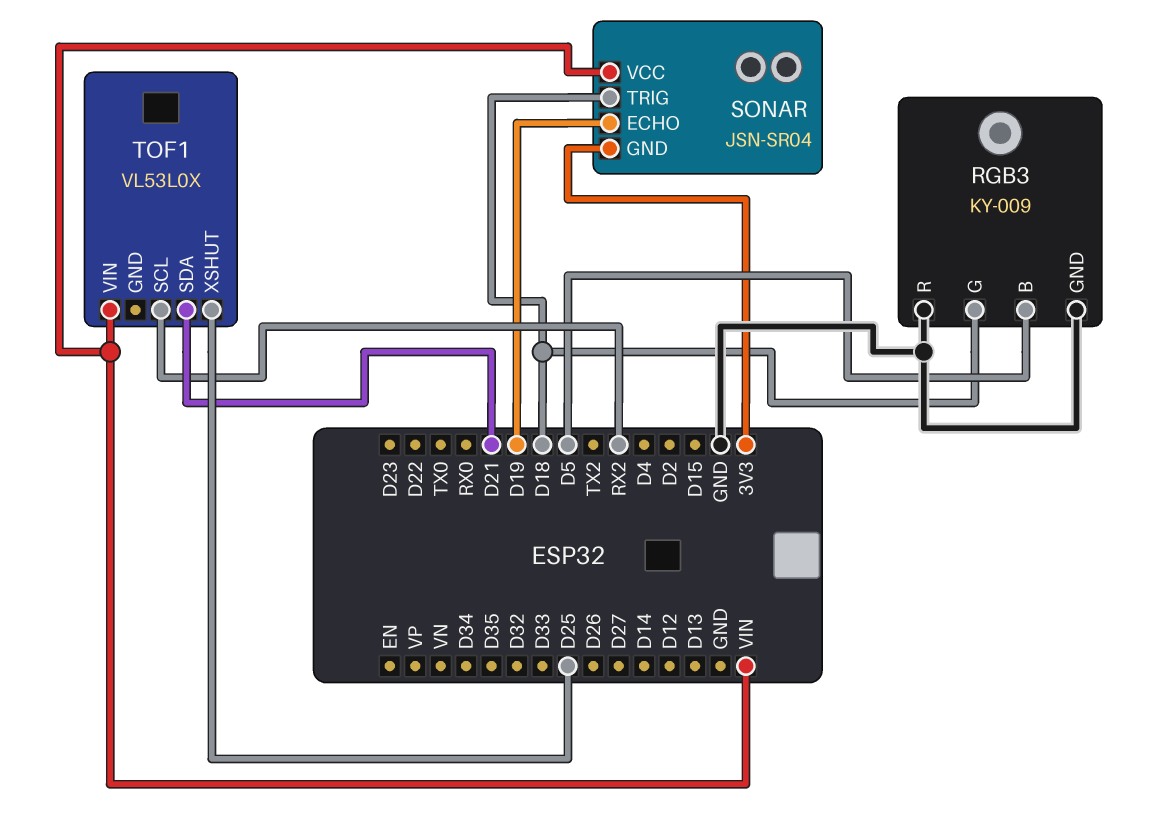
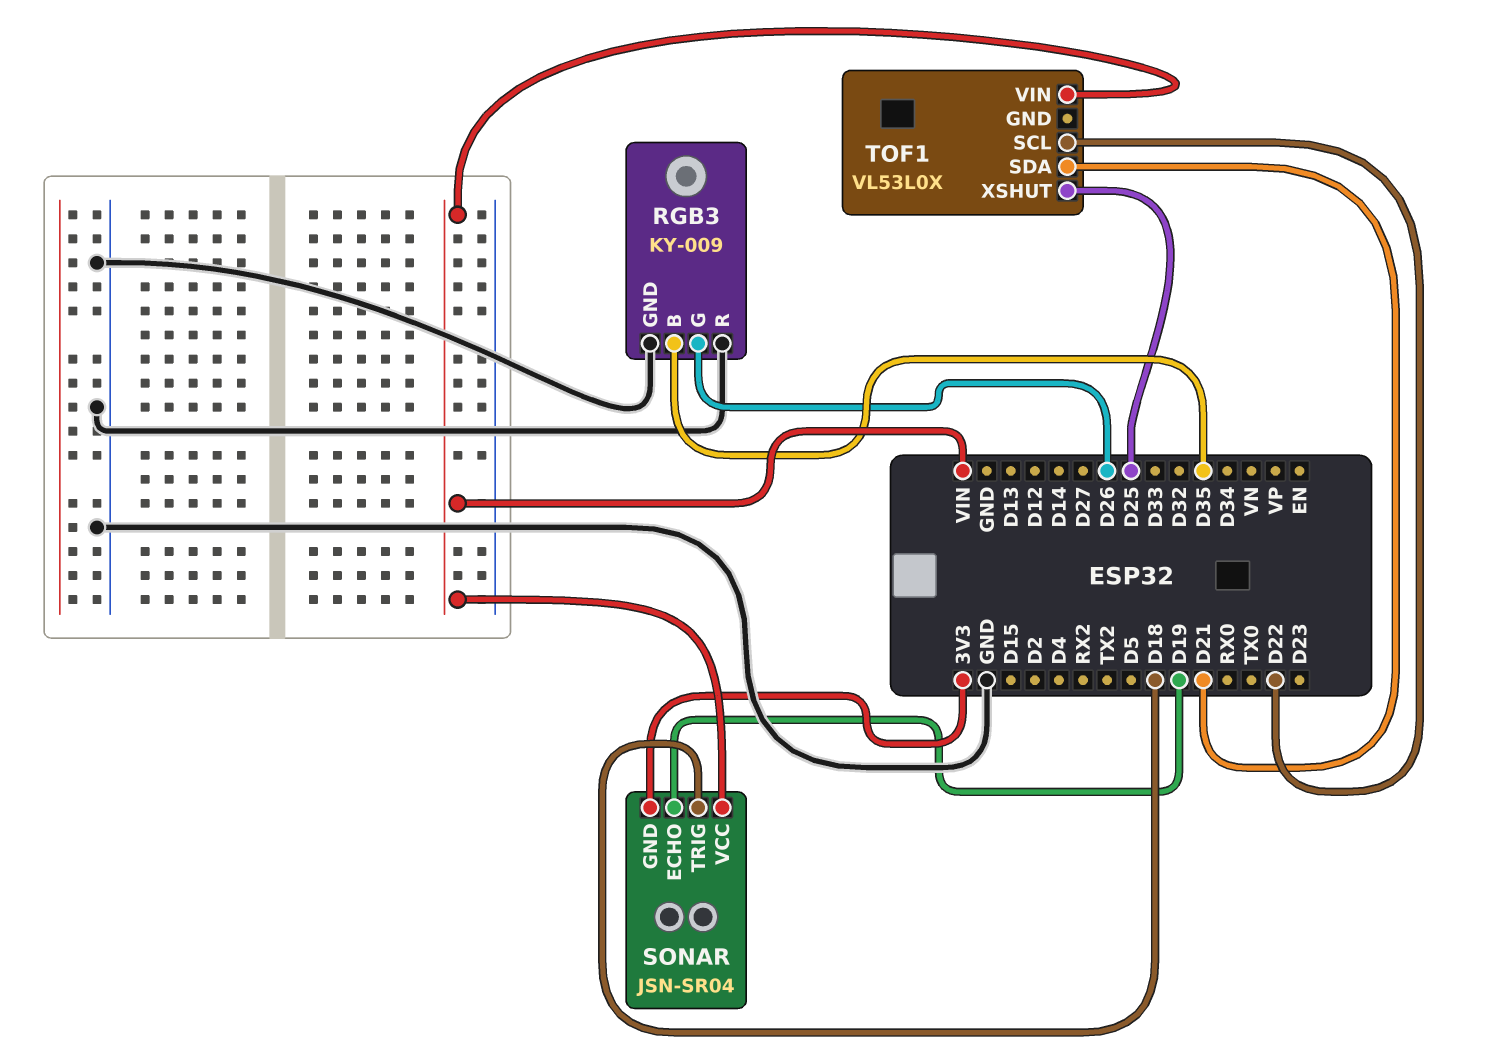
RGB3 pin B: D5 -> D35
RGB3 pin G: D18 -> D26
TOF1 pin SCL: RX2 -> D22

